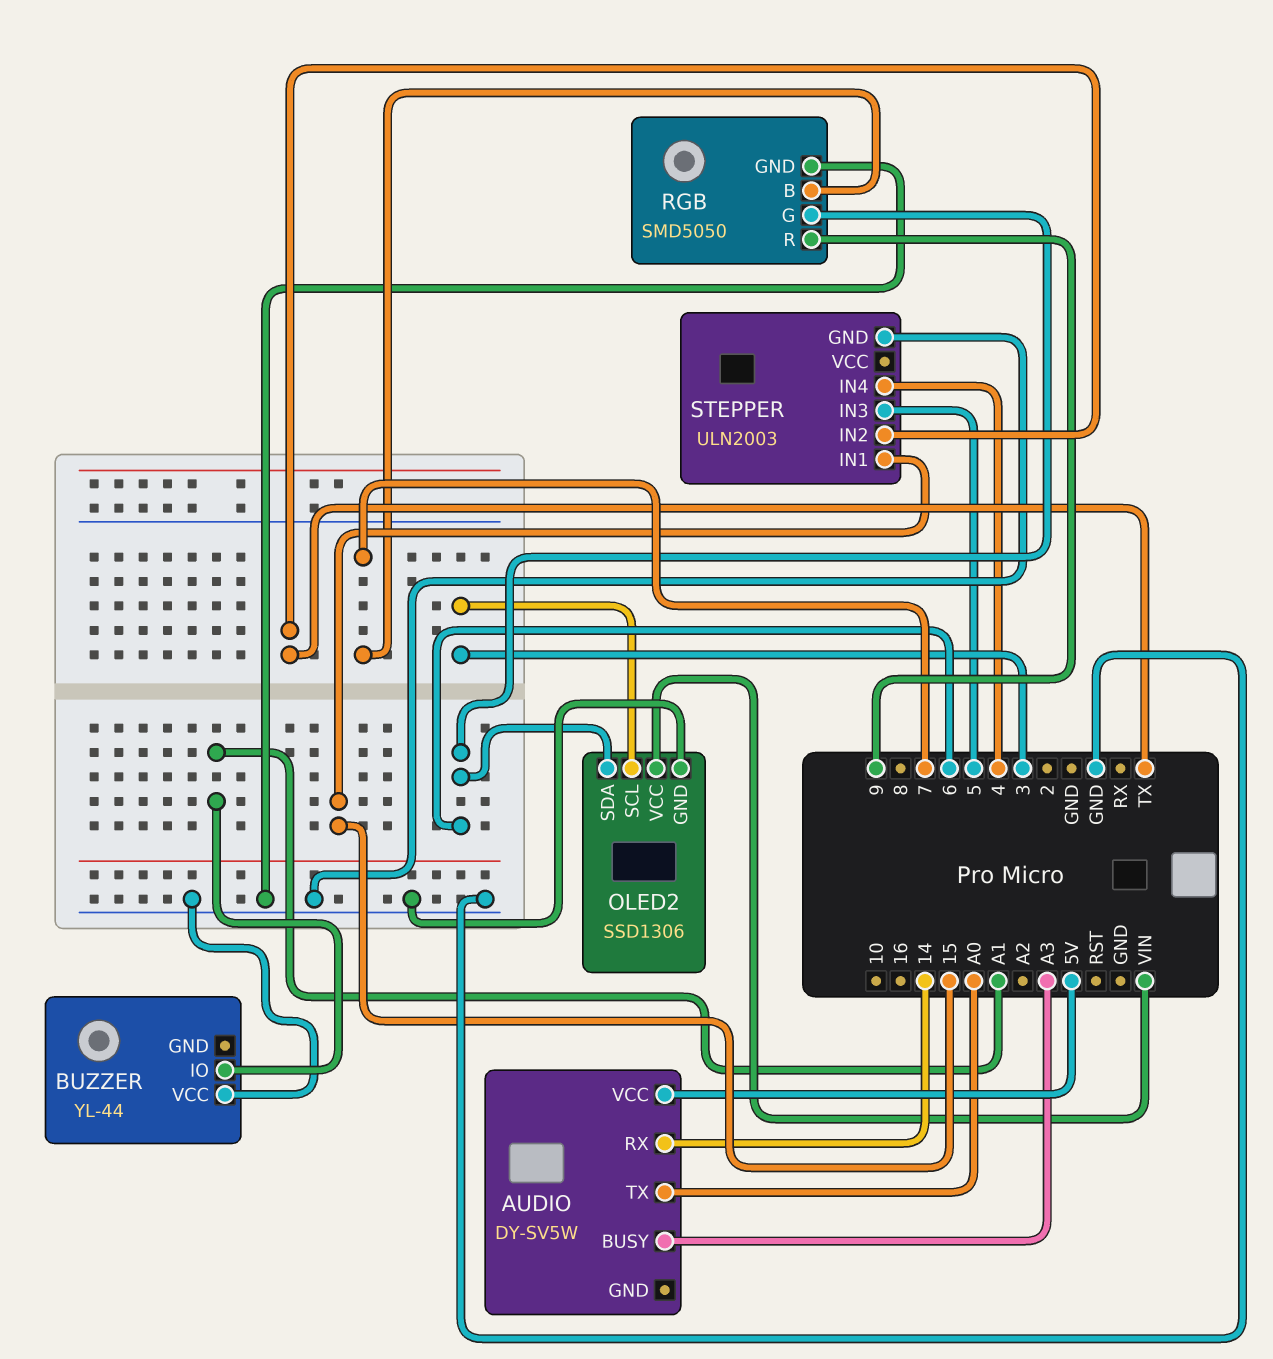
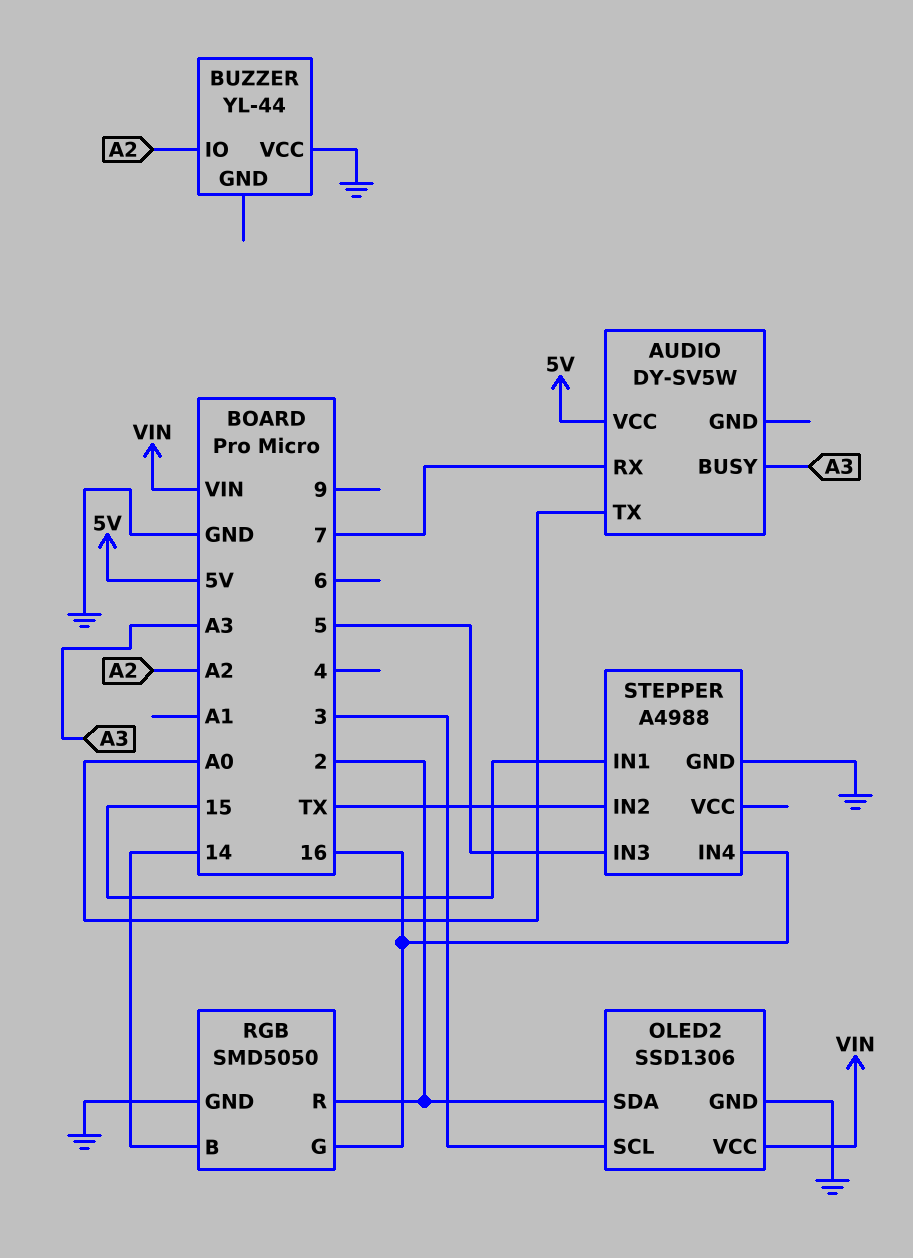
AUDIO pin RX: 14 -> 7
BUZZER pin IO: A1 -> A2
OLED2 pin SDA: 6 -> 2
RGB pin B: 7 -> 14
RGB pin G: 6 -> 16
RGB pin R: 9 -> 2
STEPPER: ULN2003 -> A4988
STEPPER pin IN4: 4 -> 16

